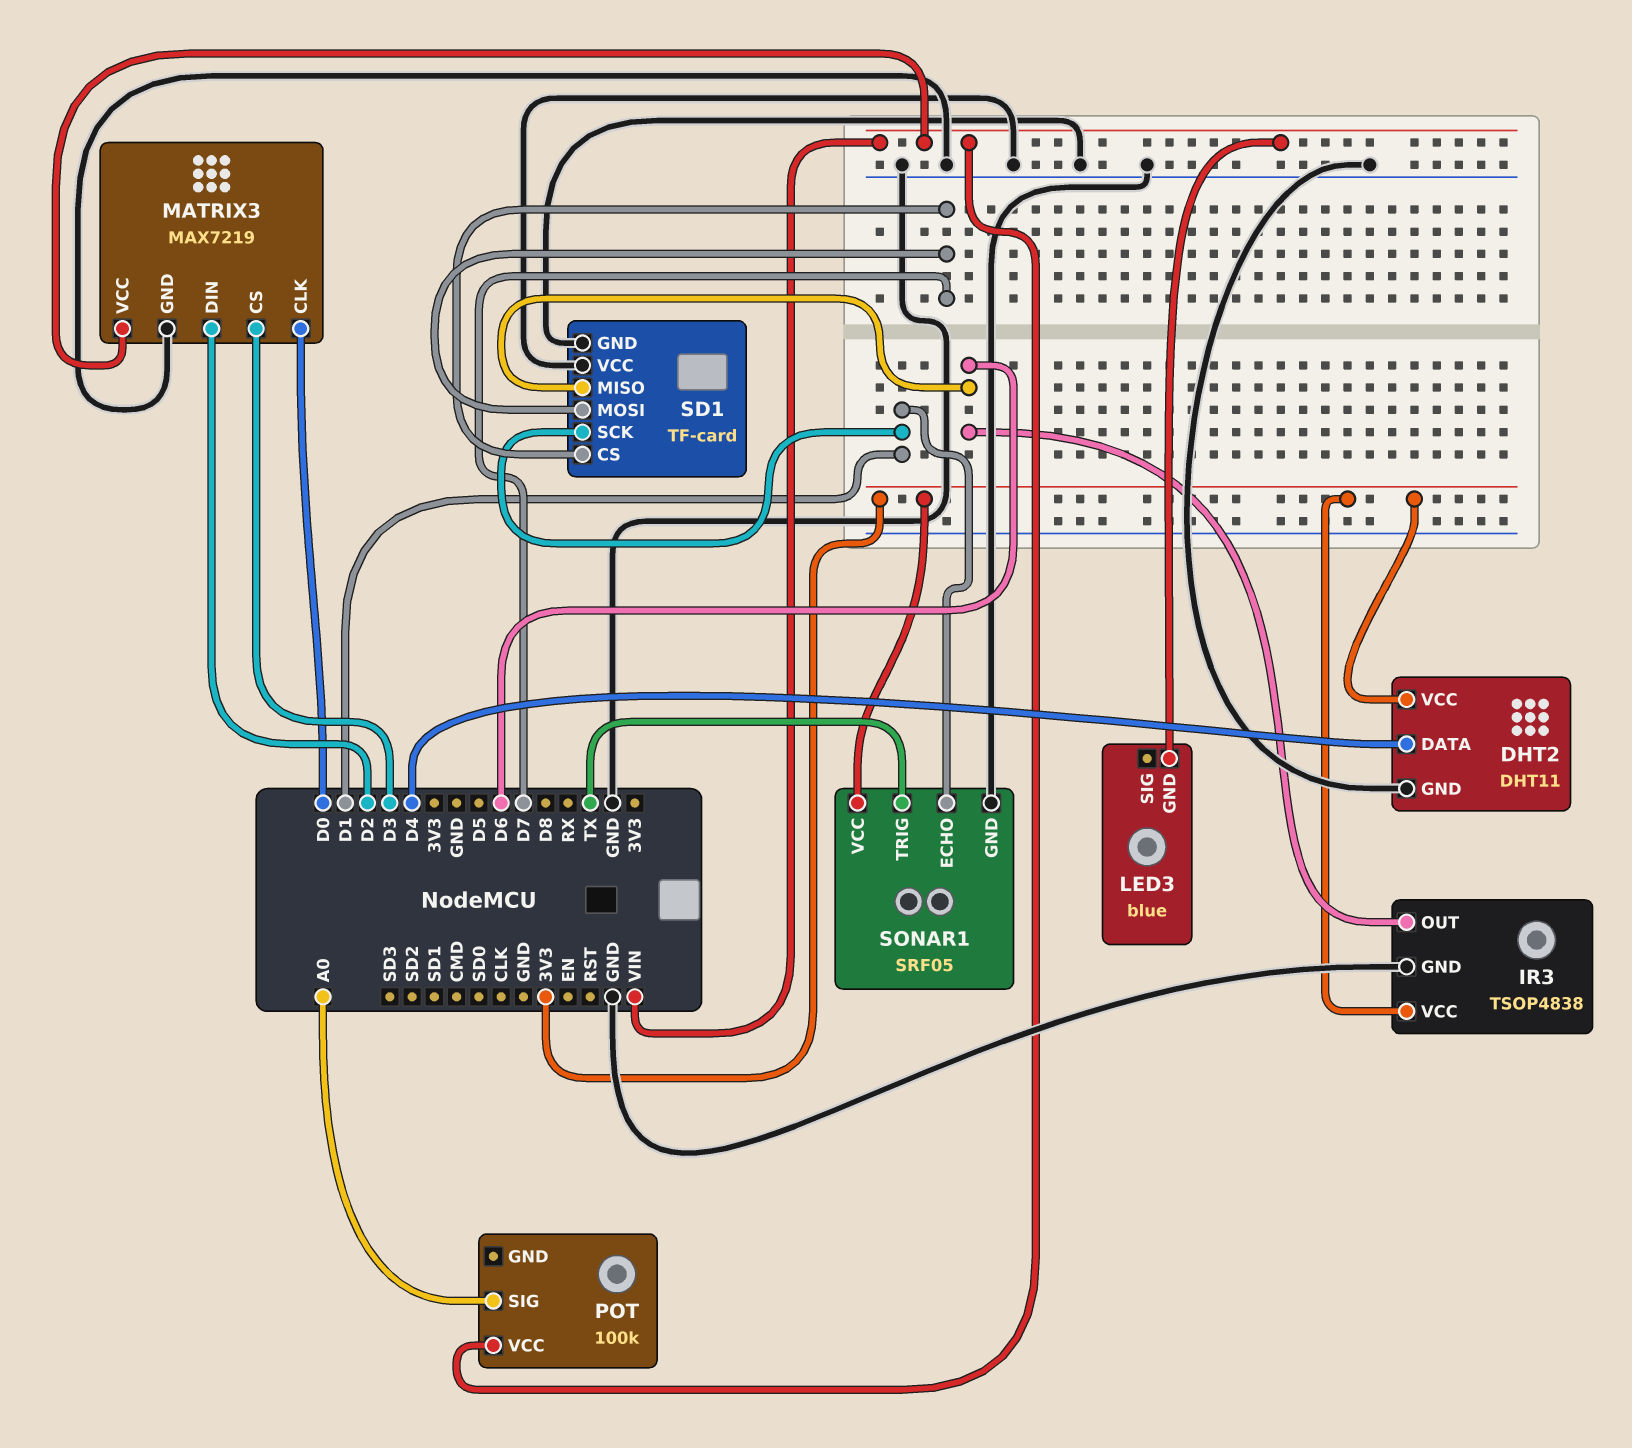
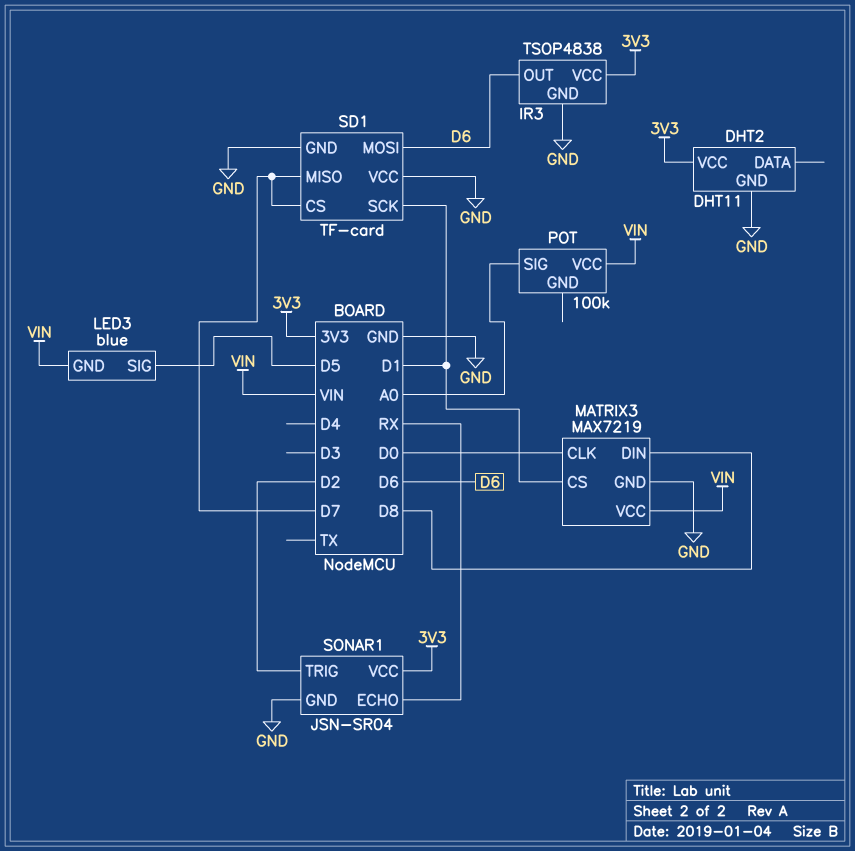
DHT2 pin DATA: D4 -> none
LED3 pin SIG: none -> D5
MATRIX3 pin CS: D3 -> D1
MATRIX3 pin DIN: D2 -> D8
SD1 pin MISO: D6 -> D7
SD1 pin MOSI: D7 -> D6
SONAR1: SRF05 -> JSN-SR04
SONAR1 pin ECHO: D1 -> RX
SONAR1 pin TRIG: TX -> D2

